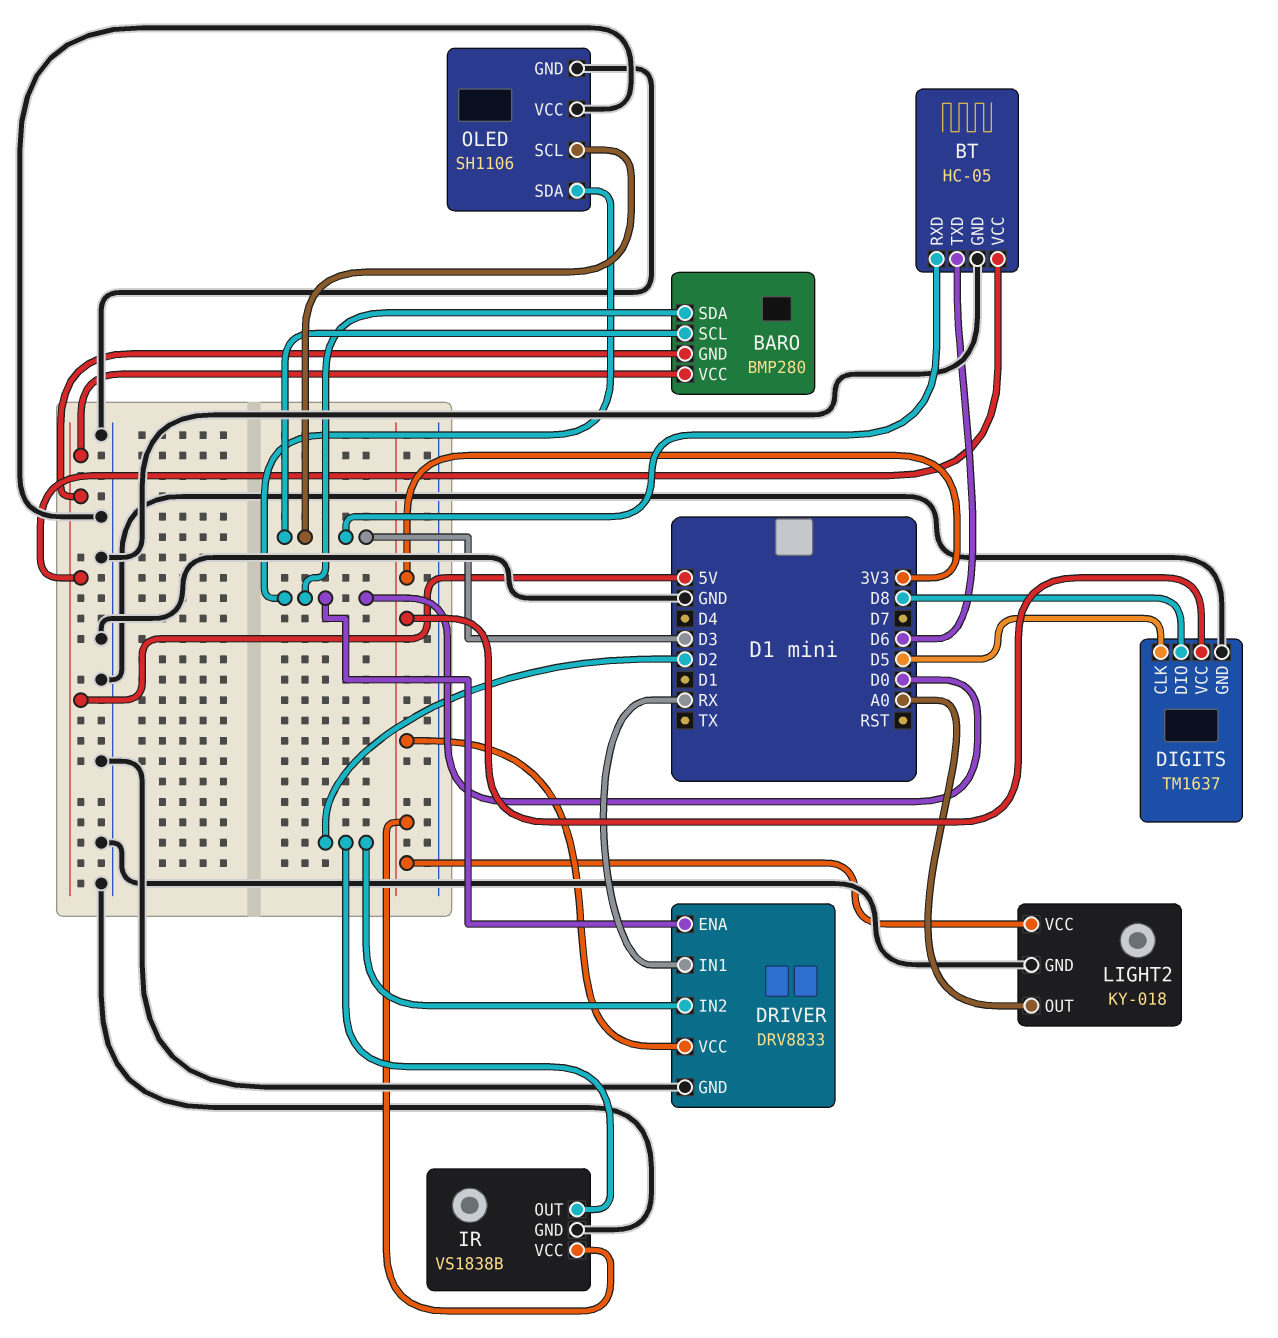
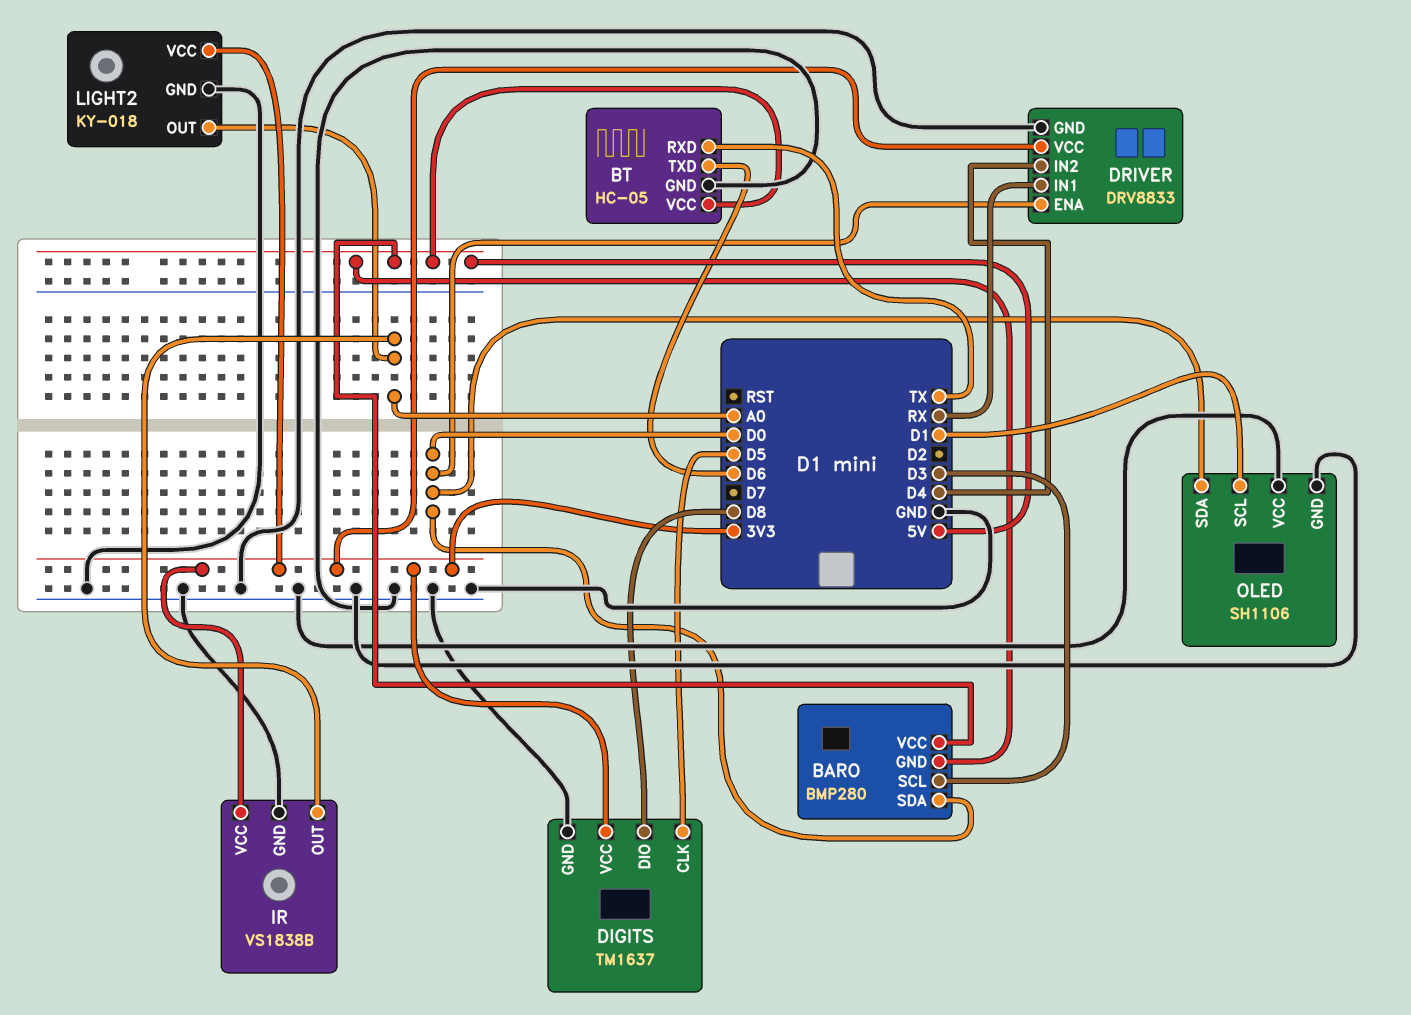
BT pin RXD: D3 -> TX
DRIVER pin IN2: D2 -> D4
IR pin OUT: D2 -> A0
OLED pin SCL: D3 -> D1

